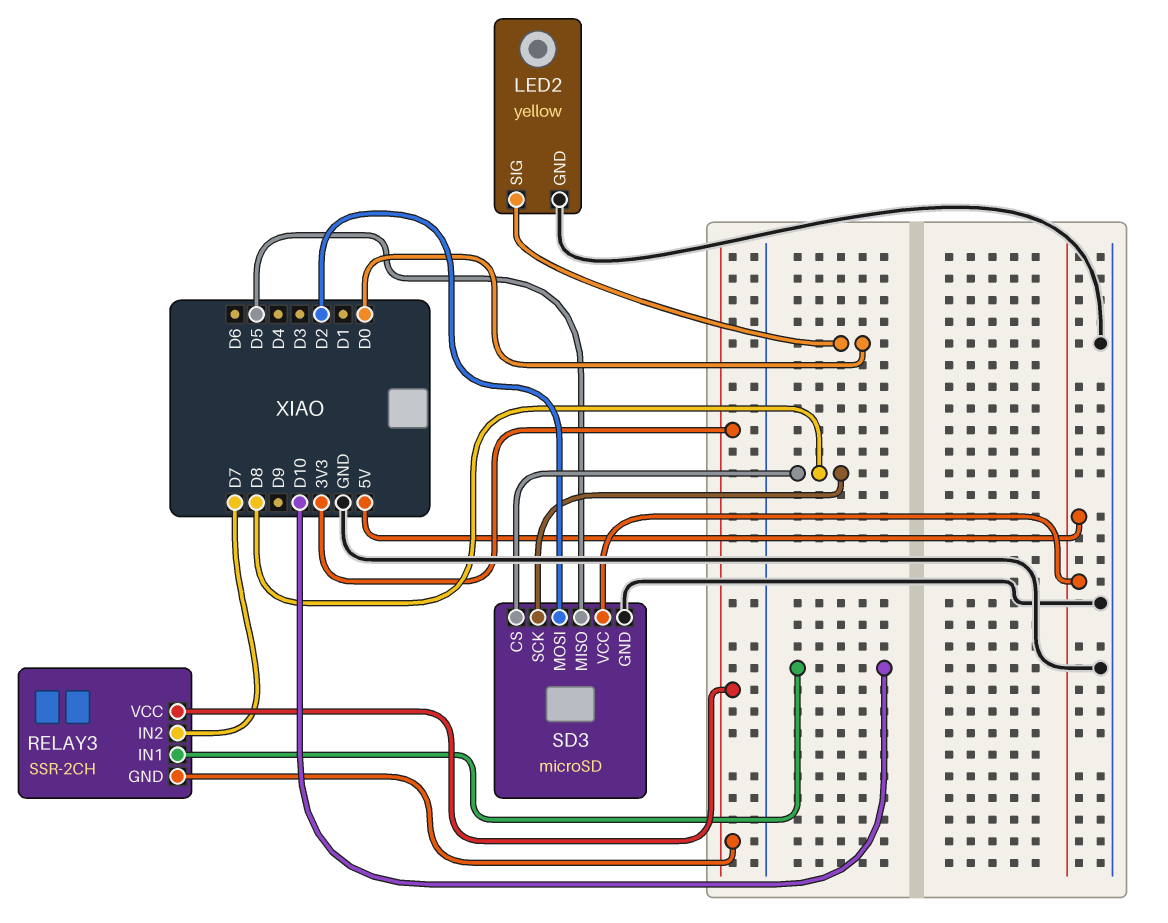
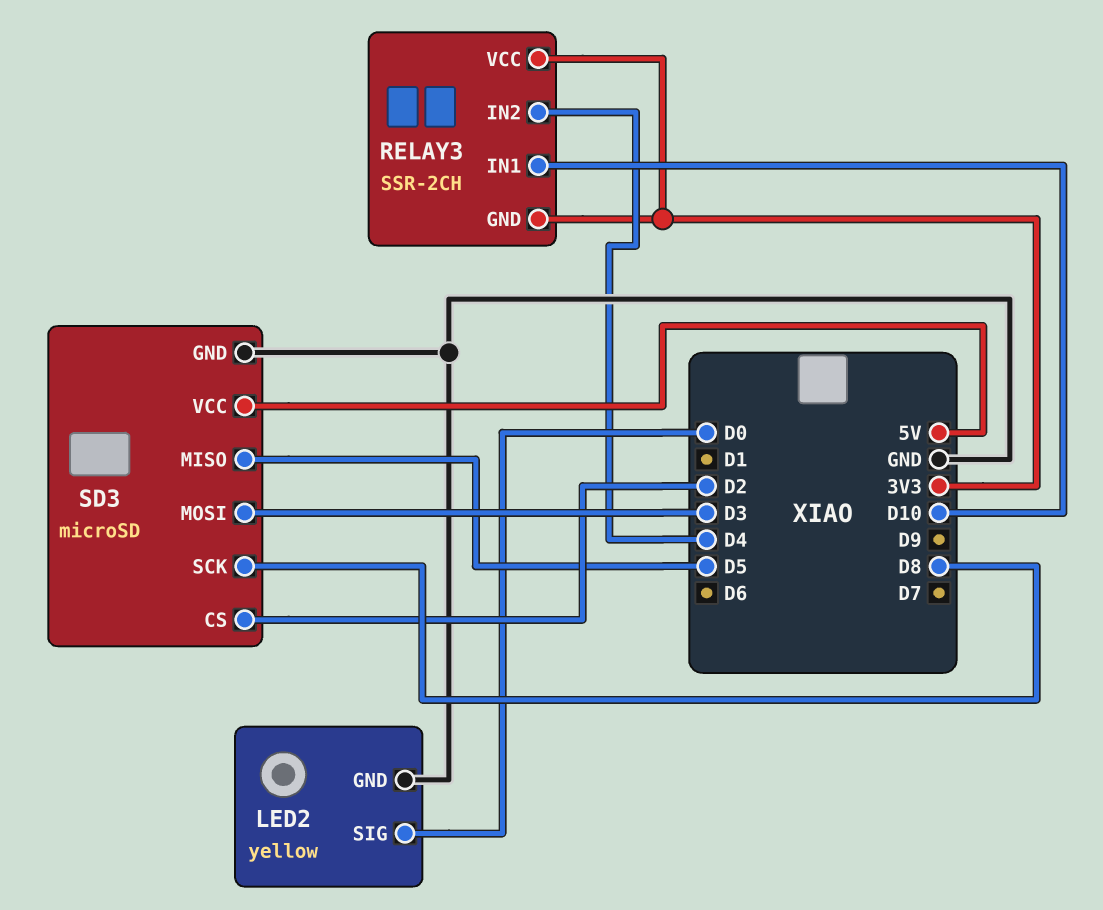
RELAY3 pin IN2: D7 -> D4
SD3 pin CS: D8 -> D2
SD3 pin MOSI: D2 -> D3

